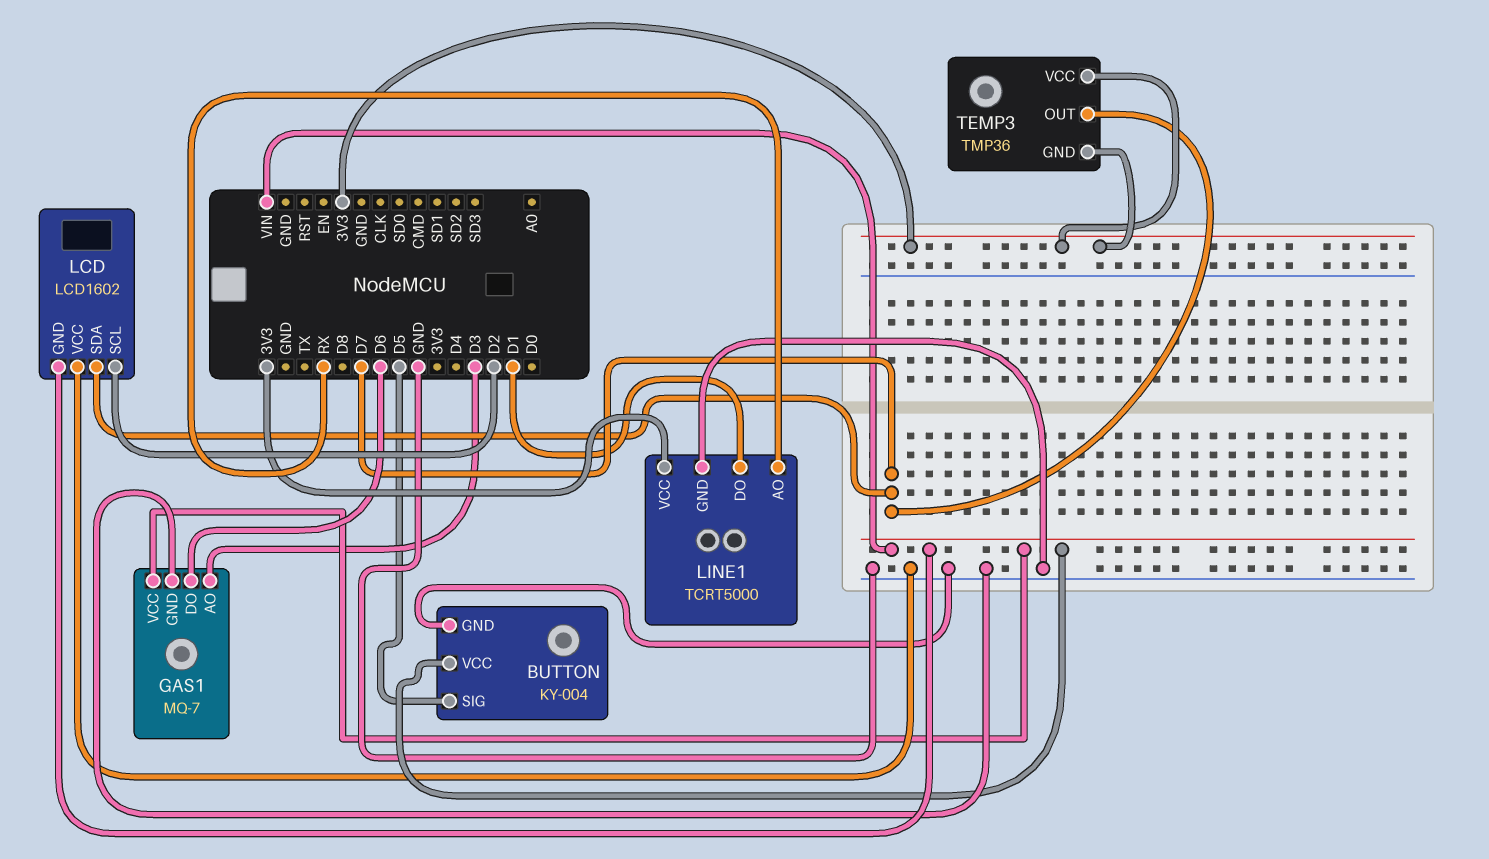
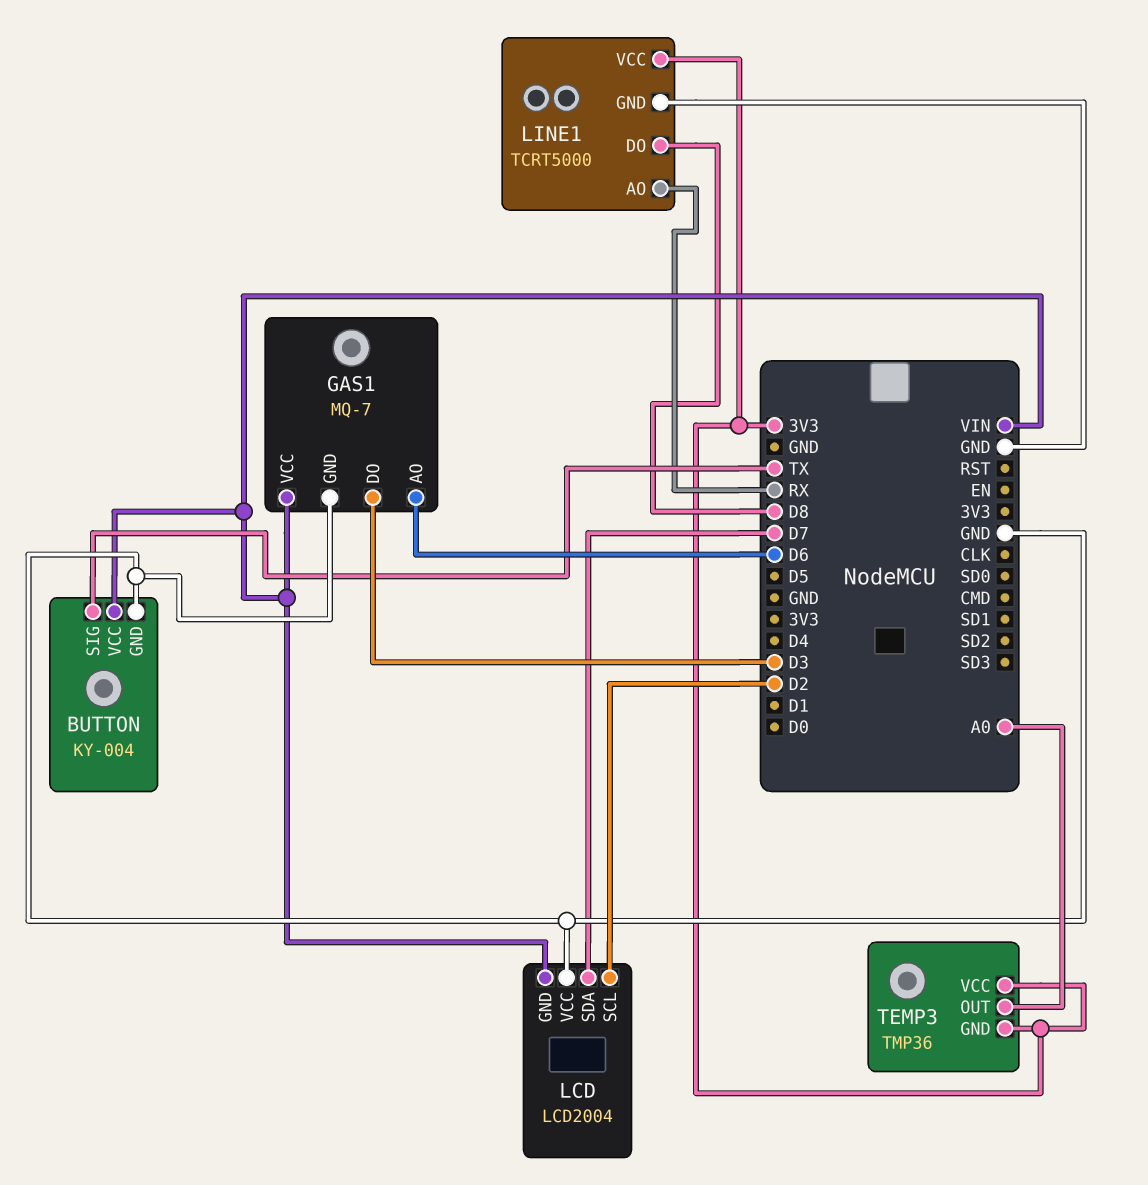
BUTTON pin SIG: D5 -> TX
GAS1 pin AO: D3 -> D6
GAS1 pin DO: D6 -> D3
LCD: LCD1602 -> LCD2004
LINE1 pin DO: D1 -> D8
TEMP3 pin OUT: D7 -> A0

